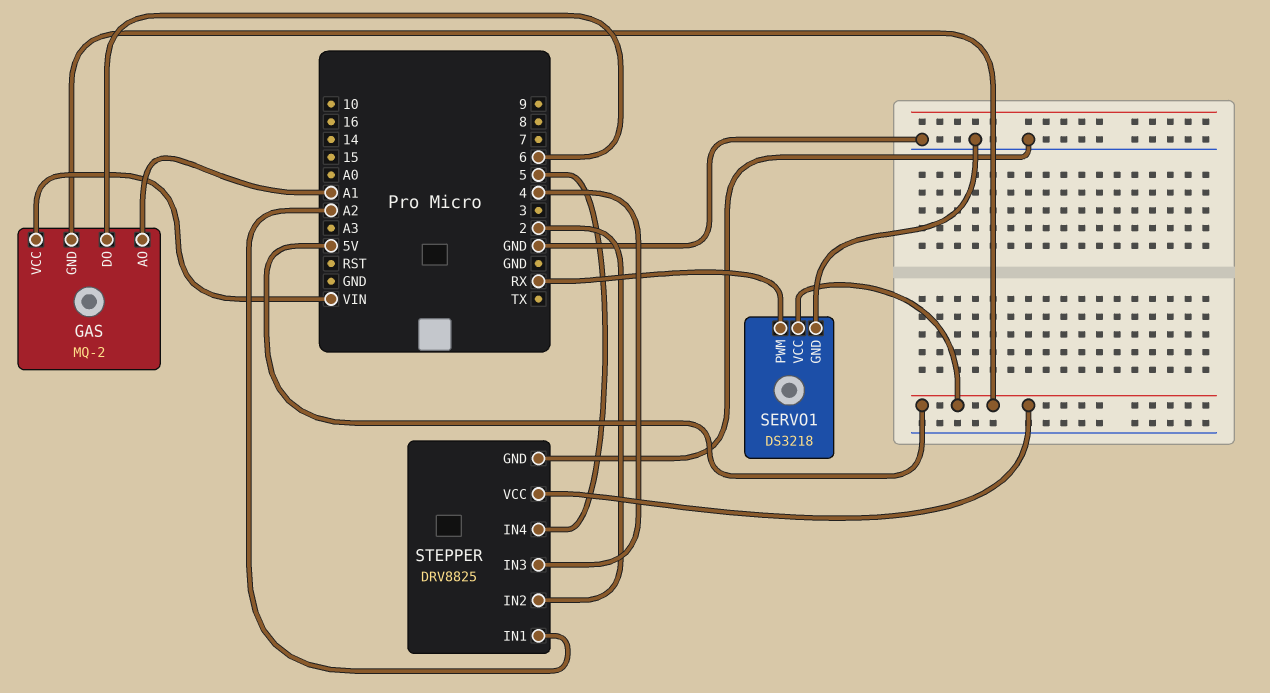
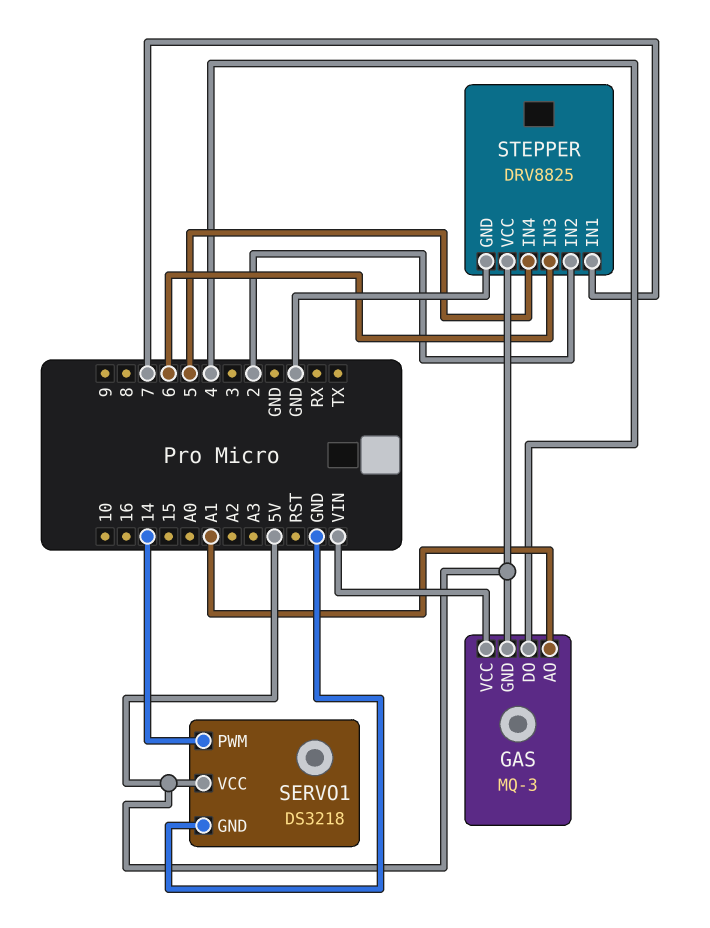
GAS: MQ-2 -> MQ-3
GAS pin DO: 6 -> 4
SERVO1 pin PWM: RX -> 14
STEPPER pin IN1: A2 -> 7
STEPPER pin IN3: 4 -> 6

